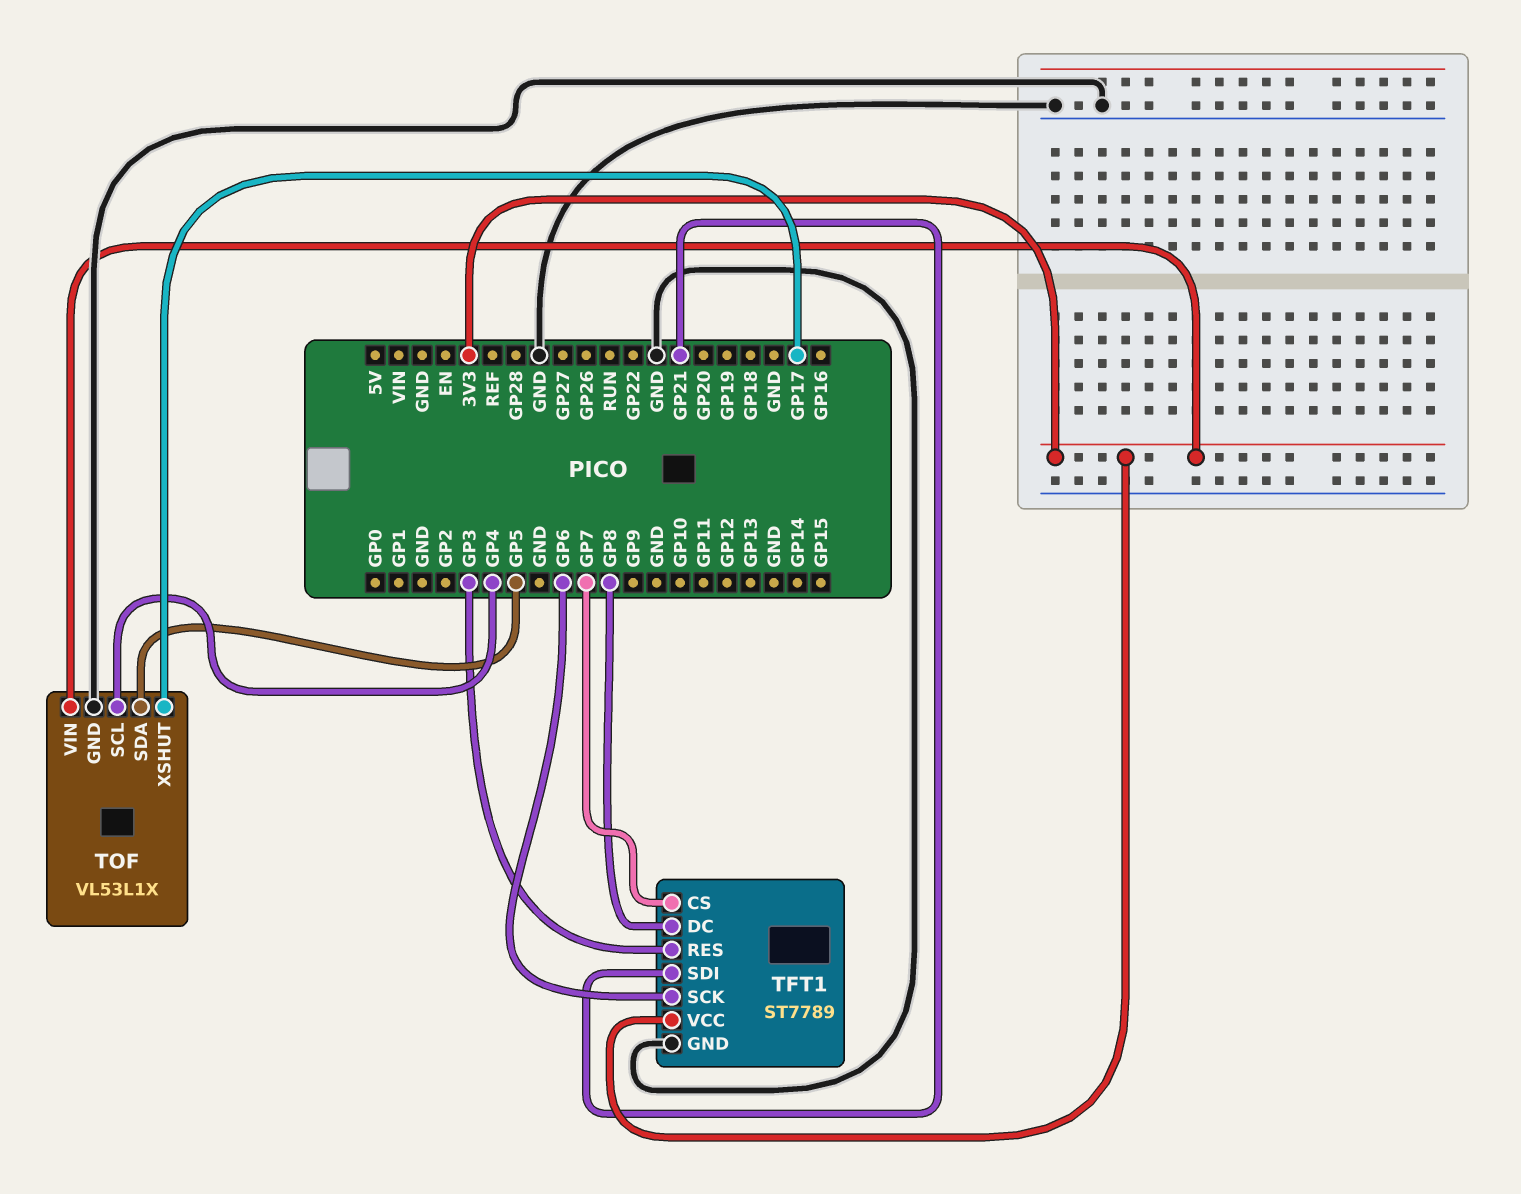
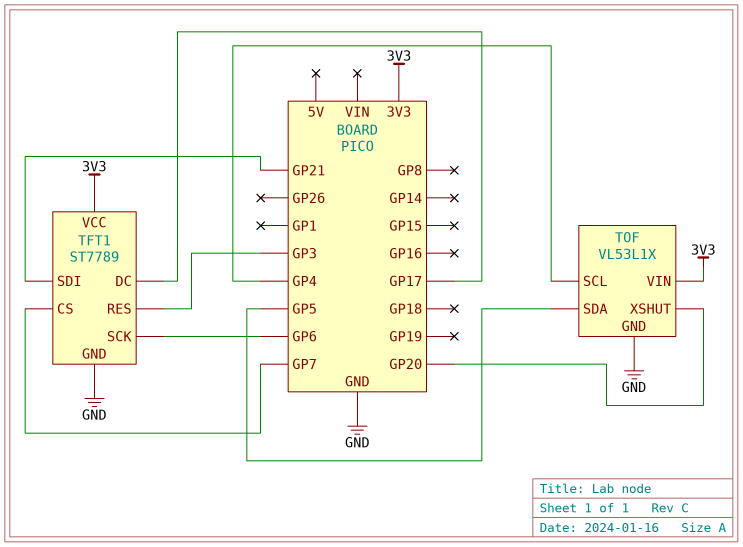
TFT1 pin DC: GP8 -> GP17
TOF pin XSHUT: GP17 -> GP20

